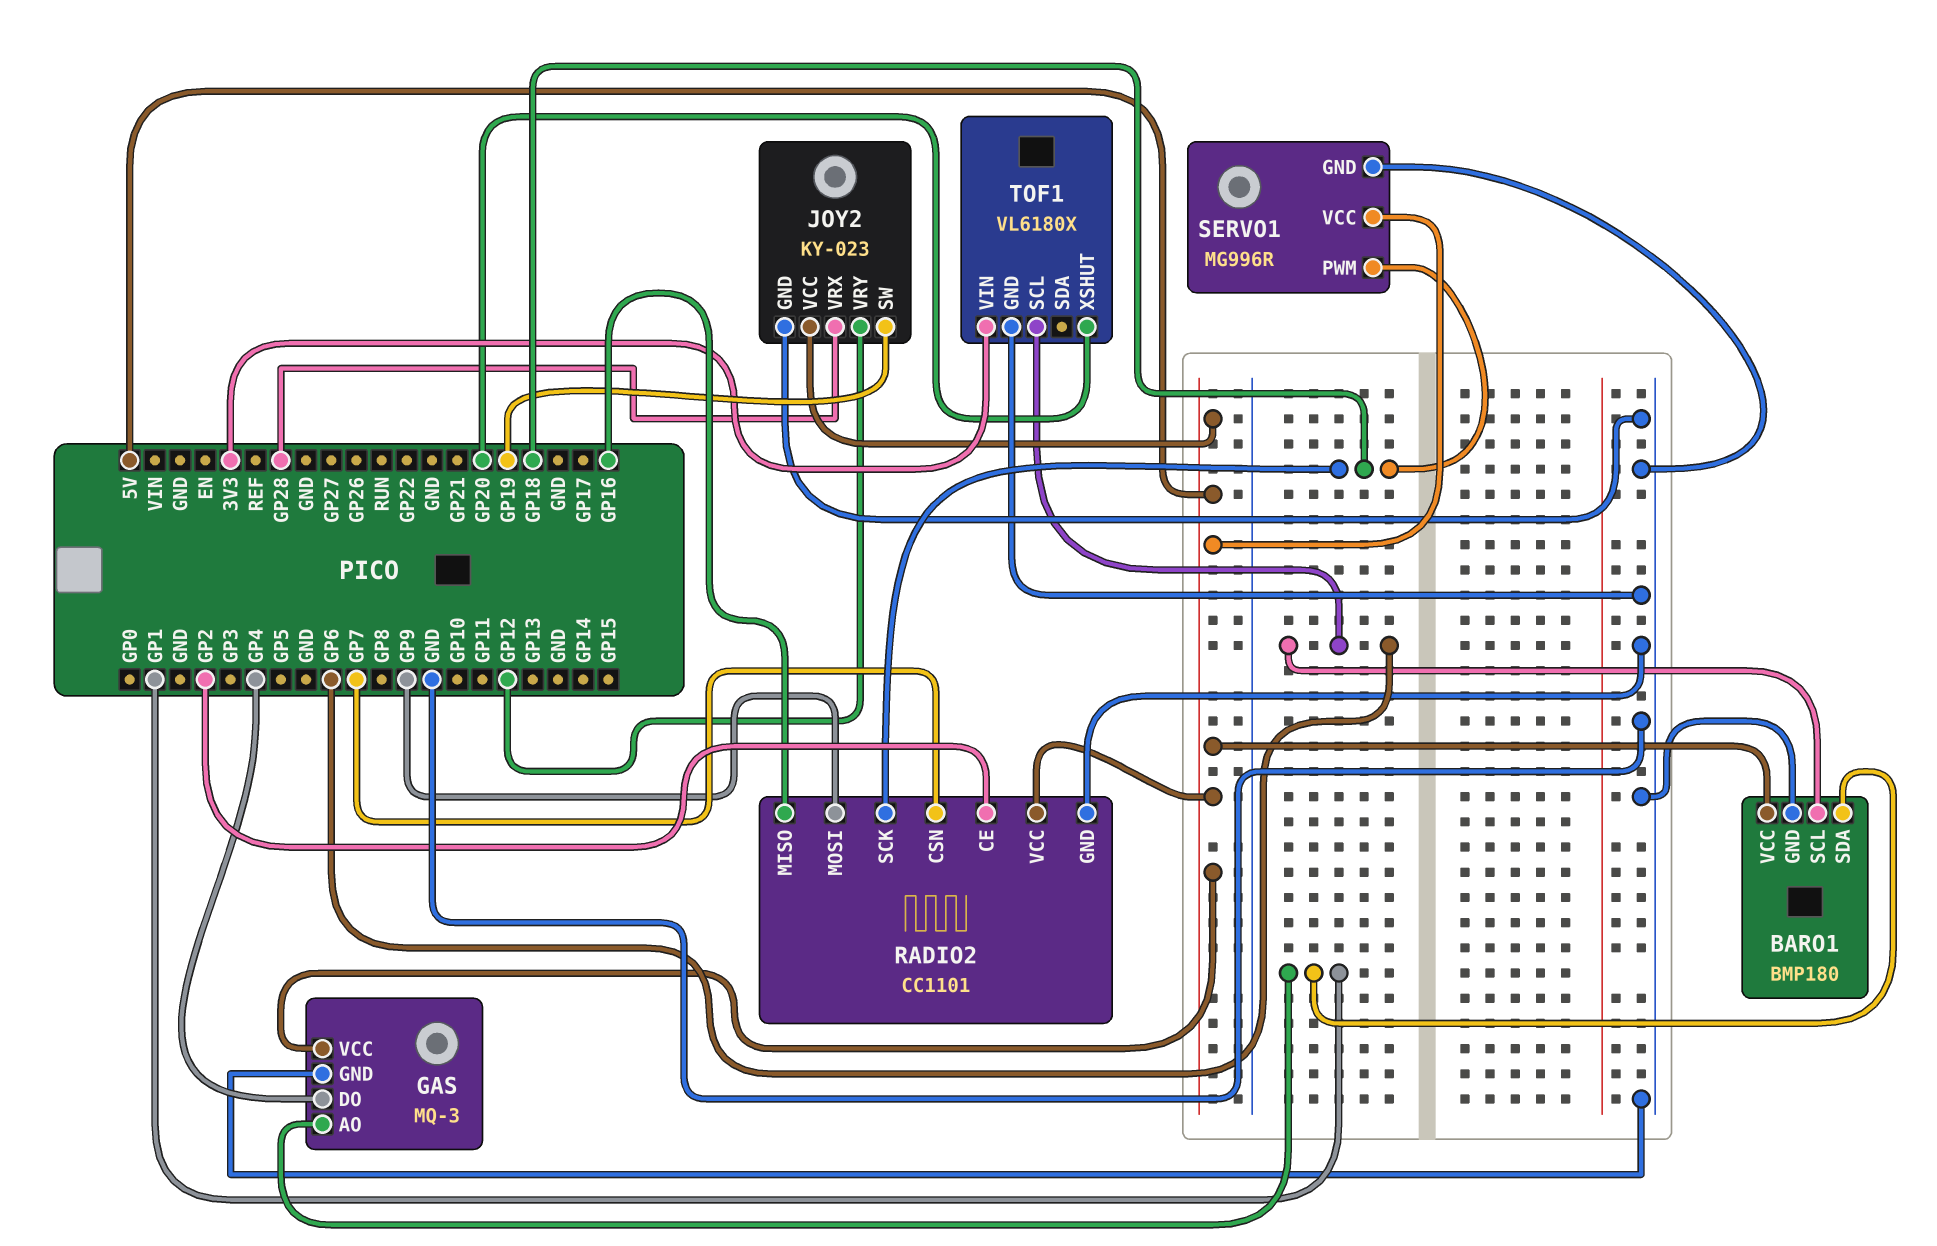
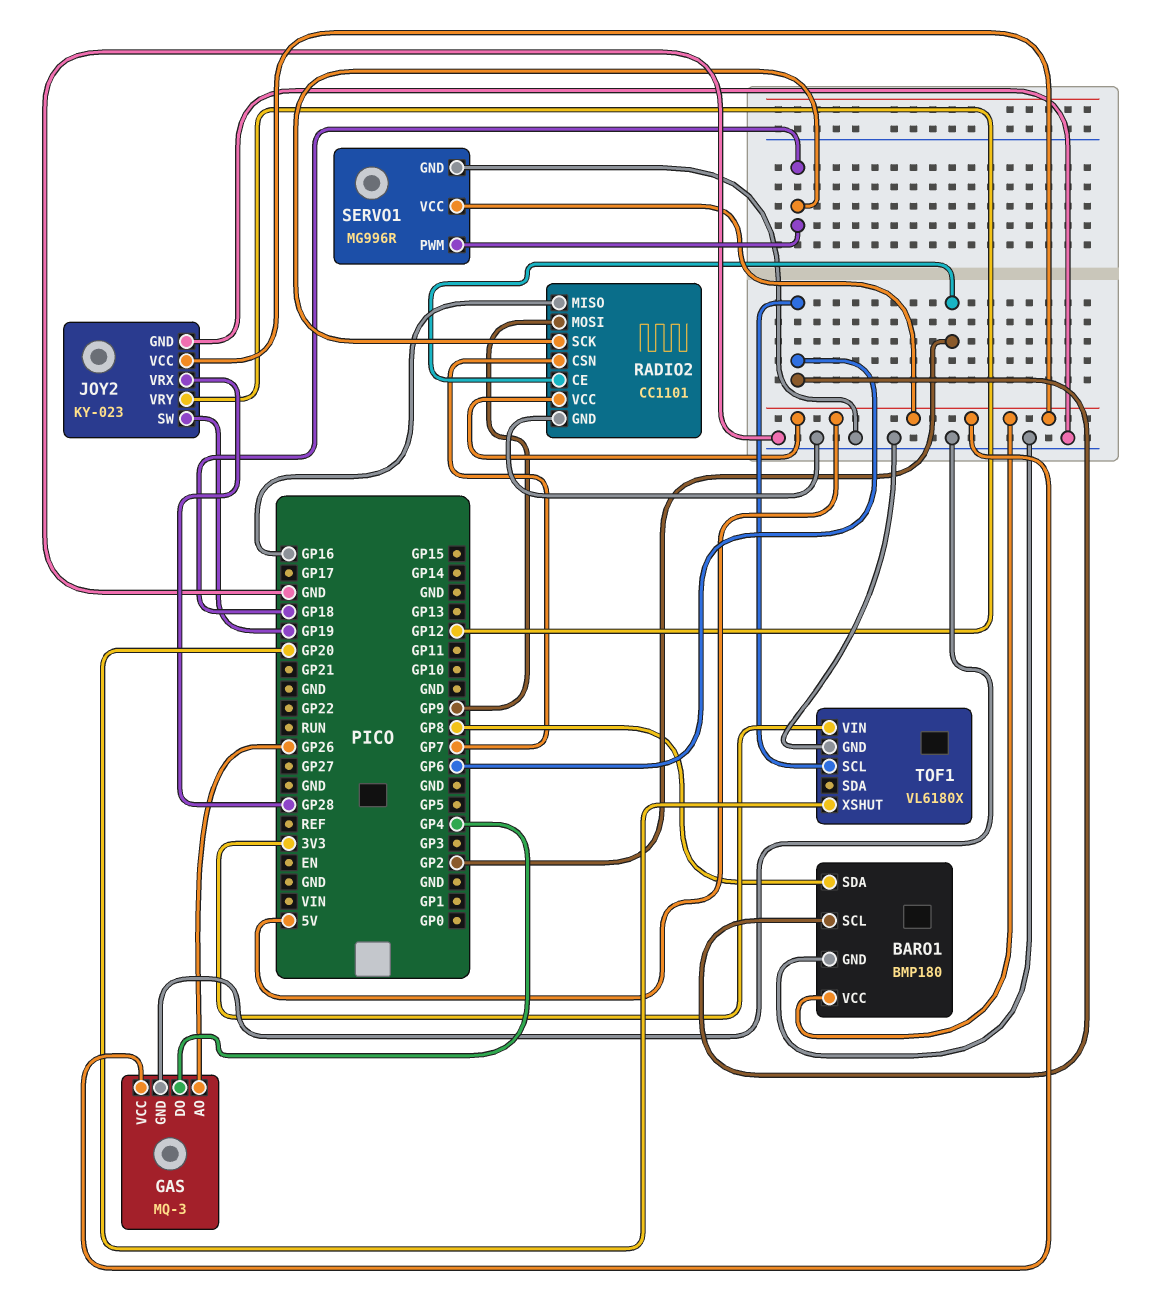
BARO1 pin SDA: GP1 -> GP8
GAS pin AO: GP1 -> GP26

